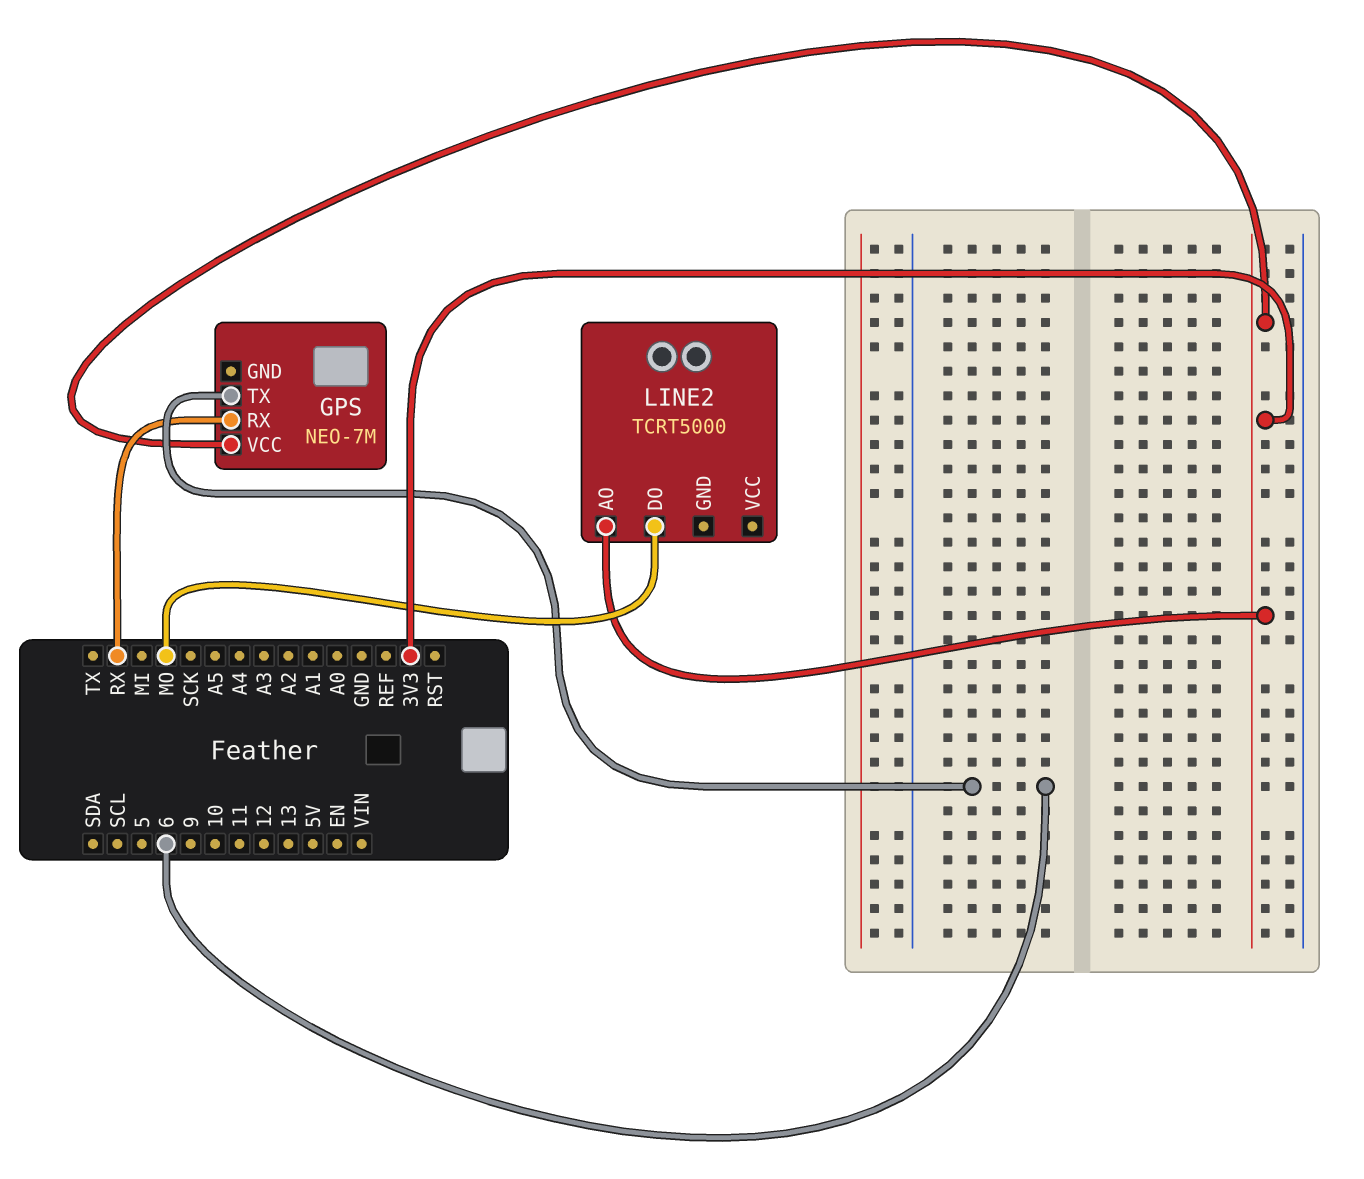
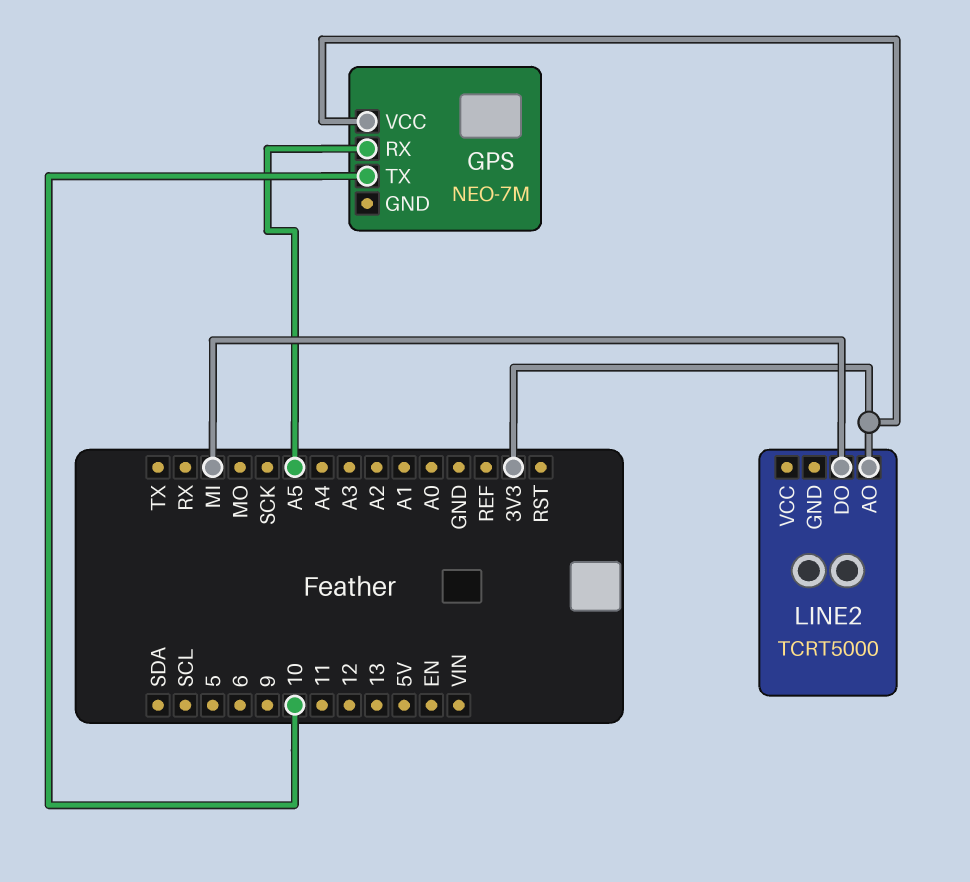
GPS pin RX: RX -> A5
GPS pin TX: 6 -> 10
LINE2 pin DO: MO -> MI

